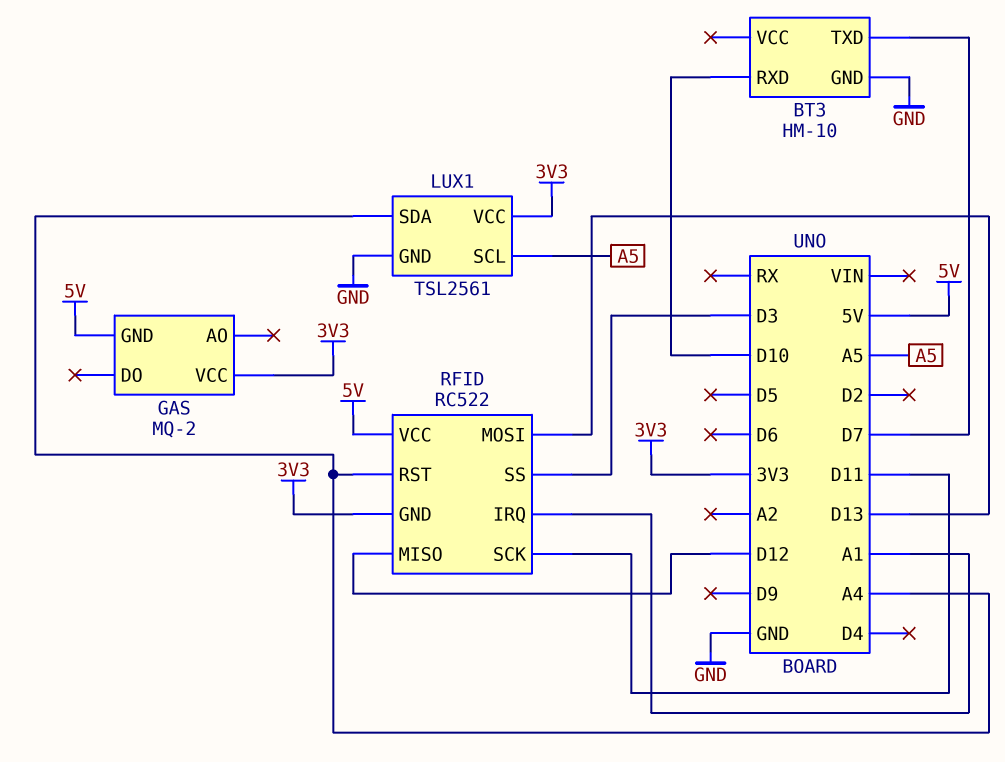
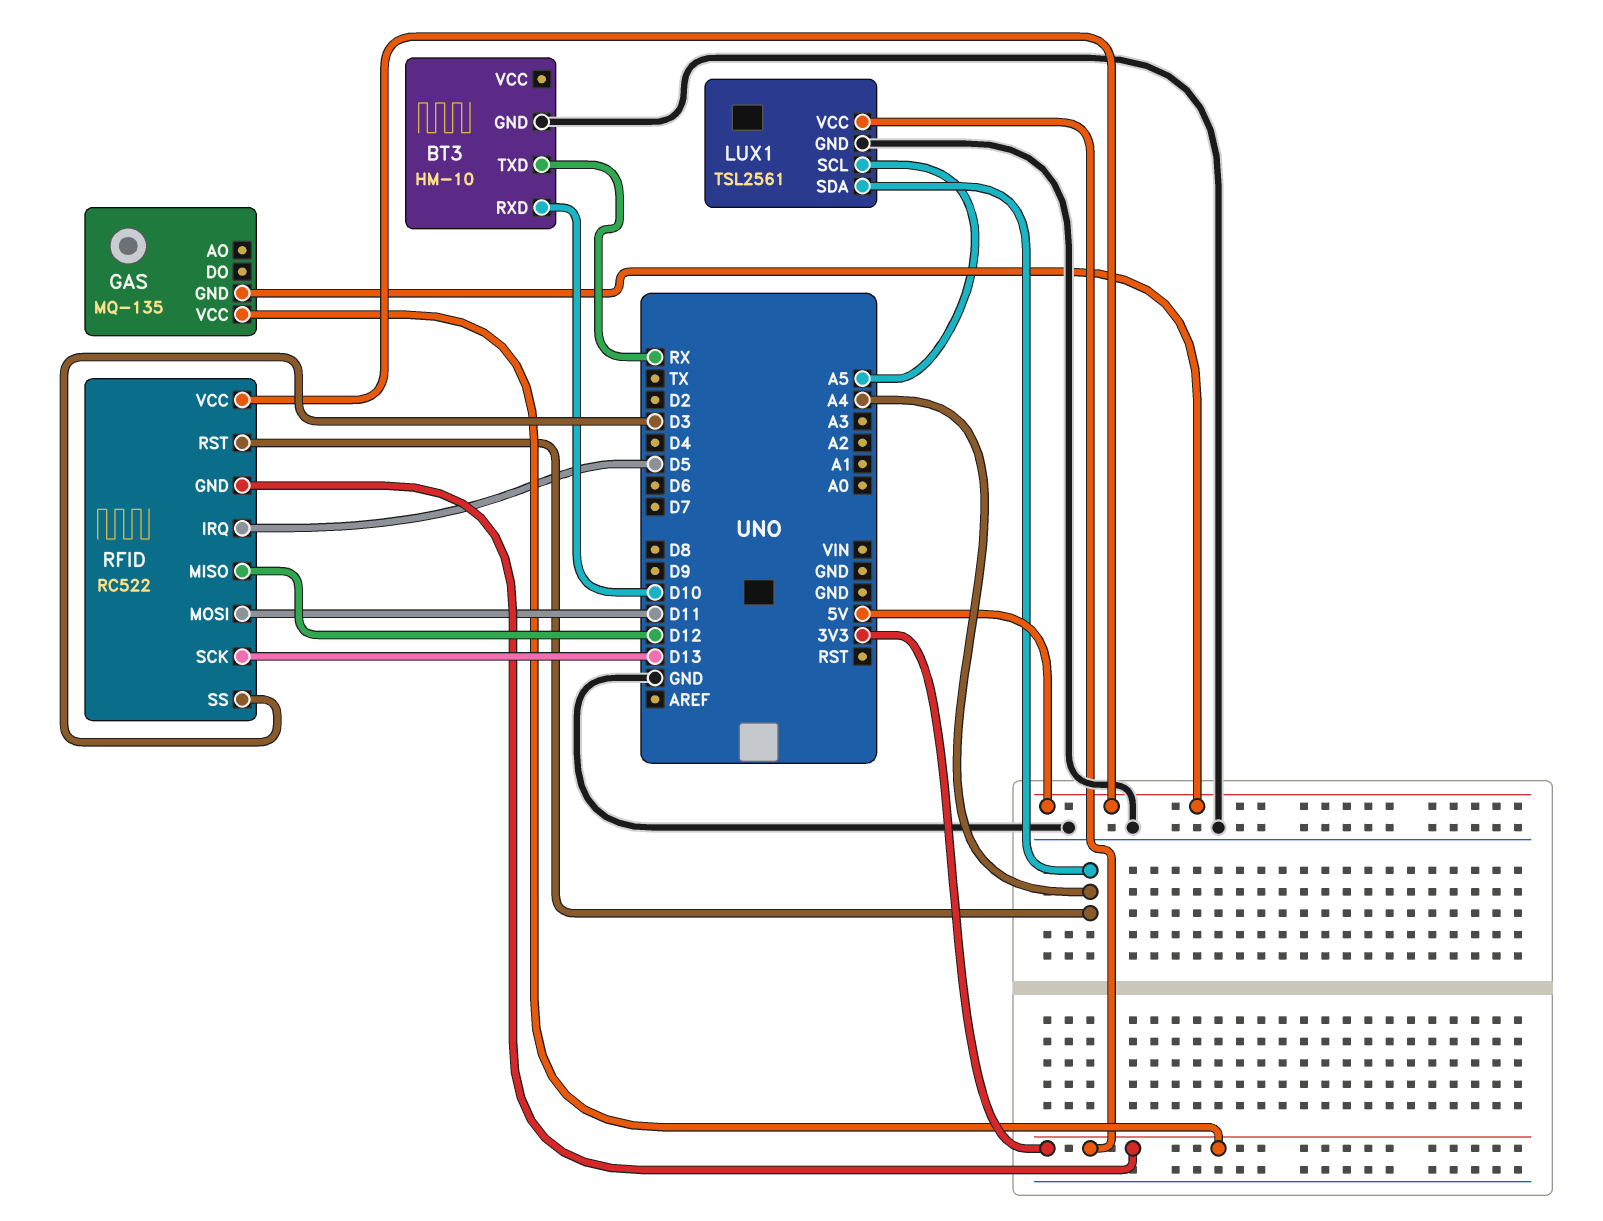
BT3 pin TXD: D7 -> RX
GAS: MQ-2 -> MQ-135
RFID pin IRQ: A1 -> D5
RFID pin MOSI: D13 -> D11
RFID pin SCK: D11 -> D13

